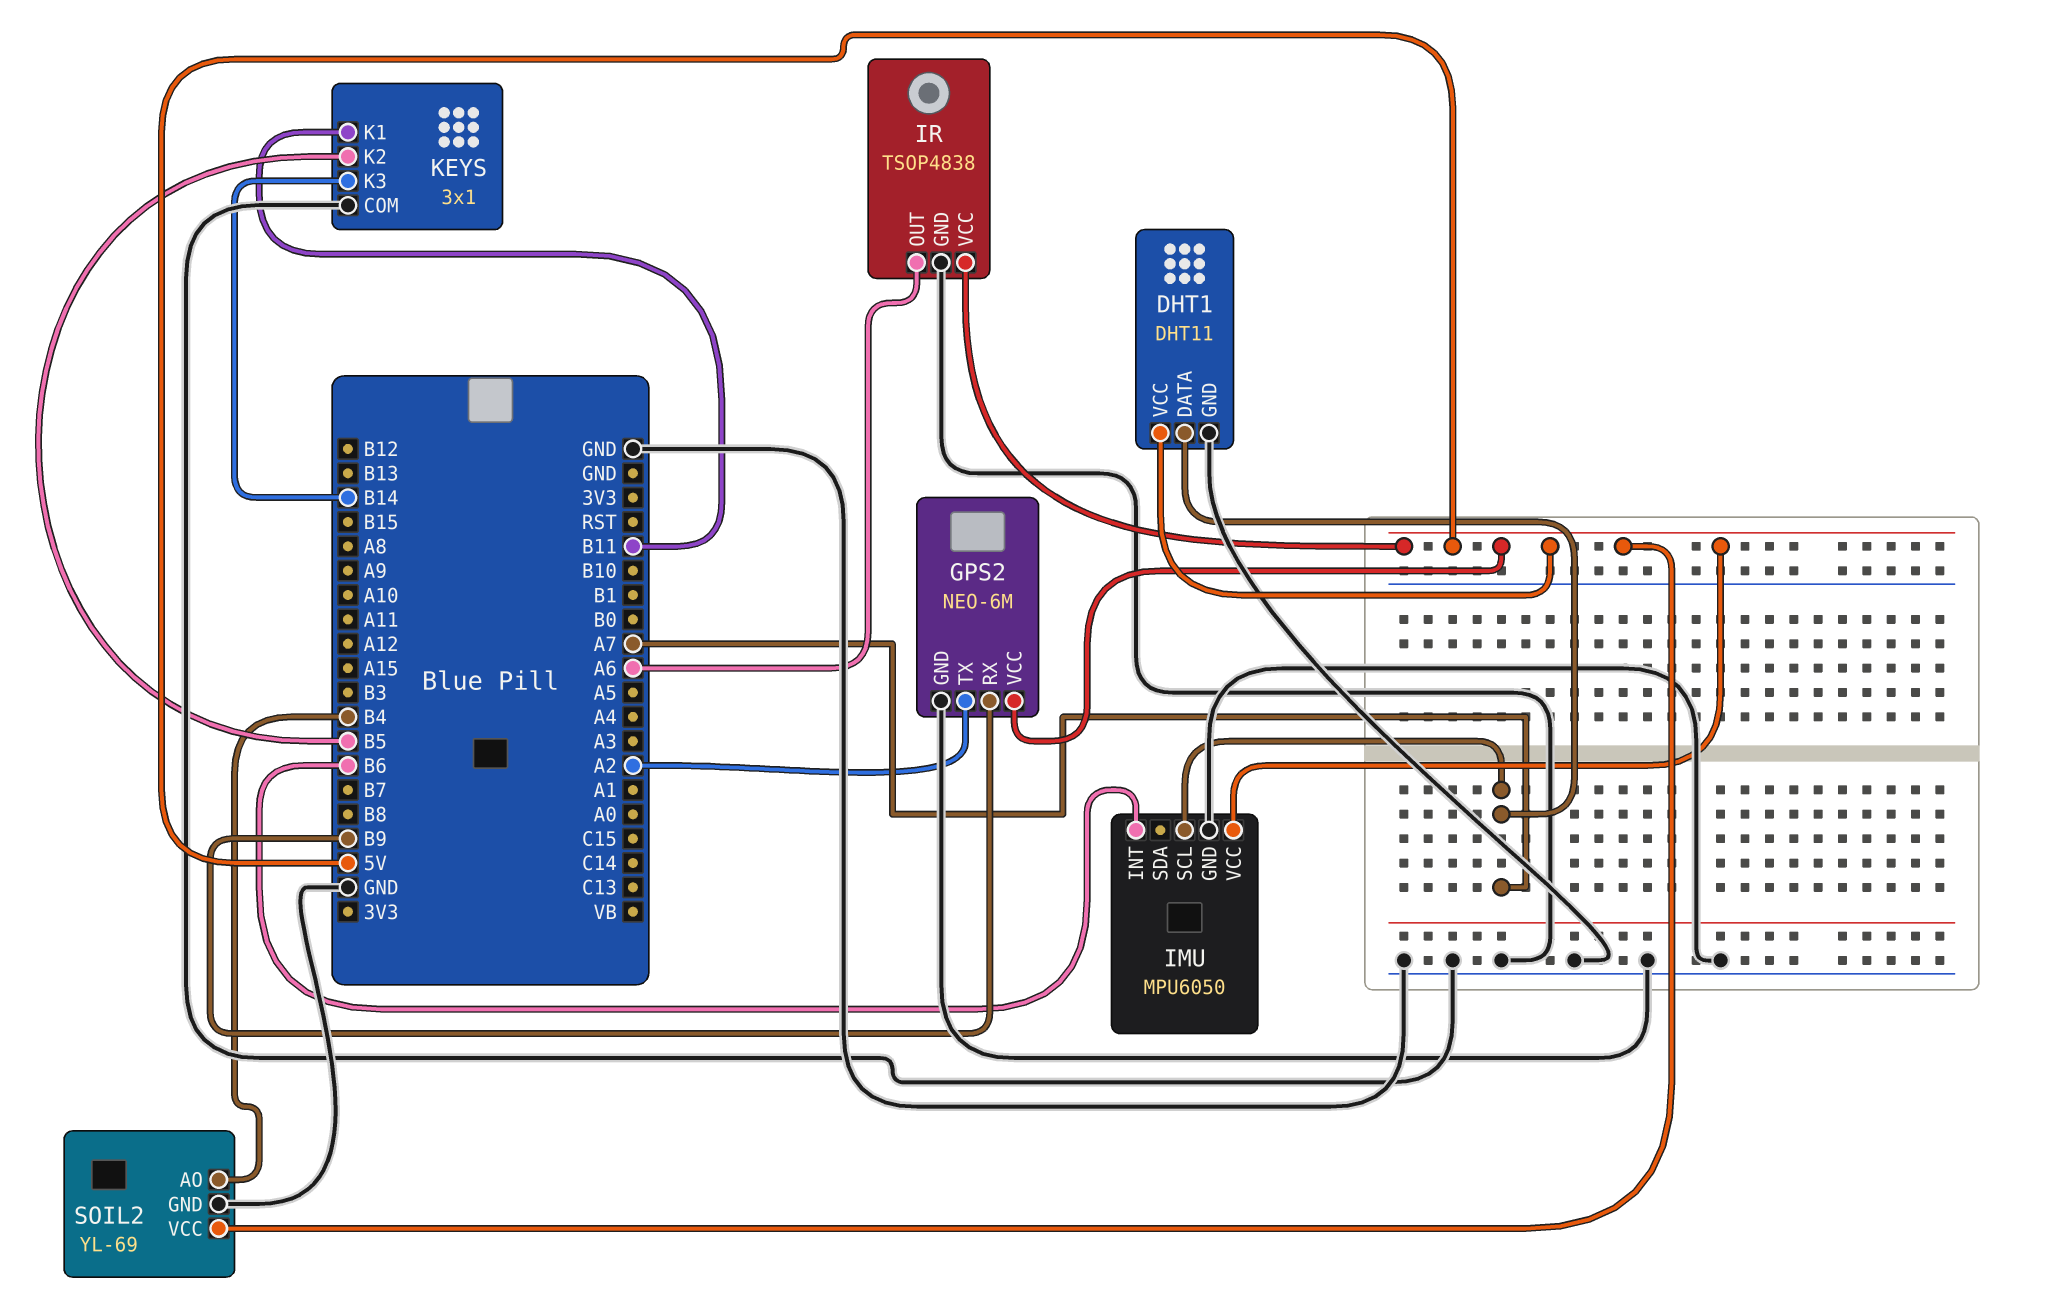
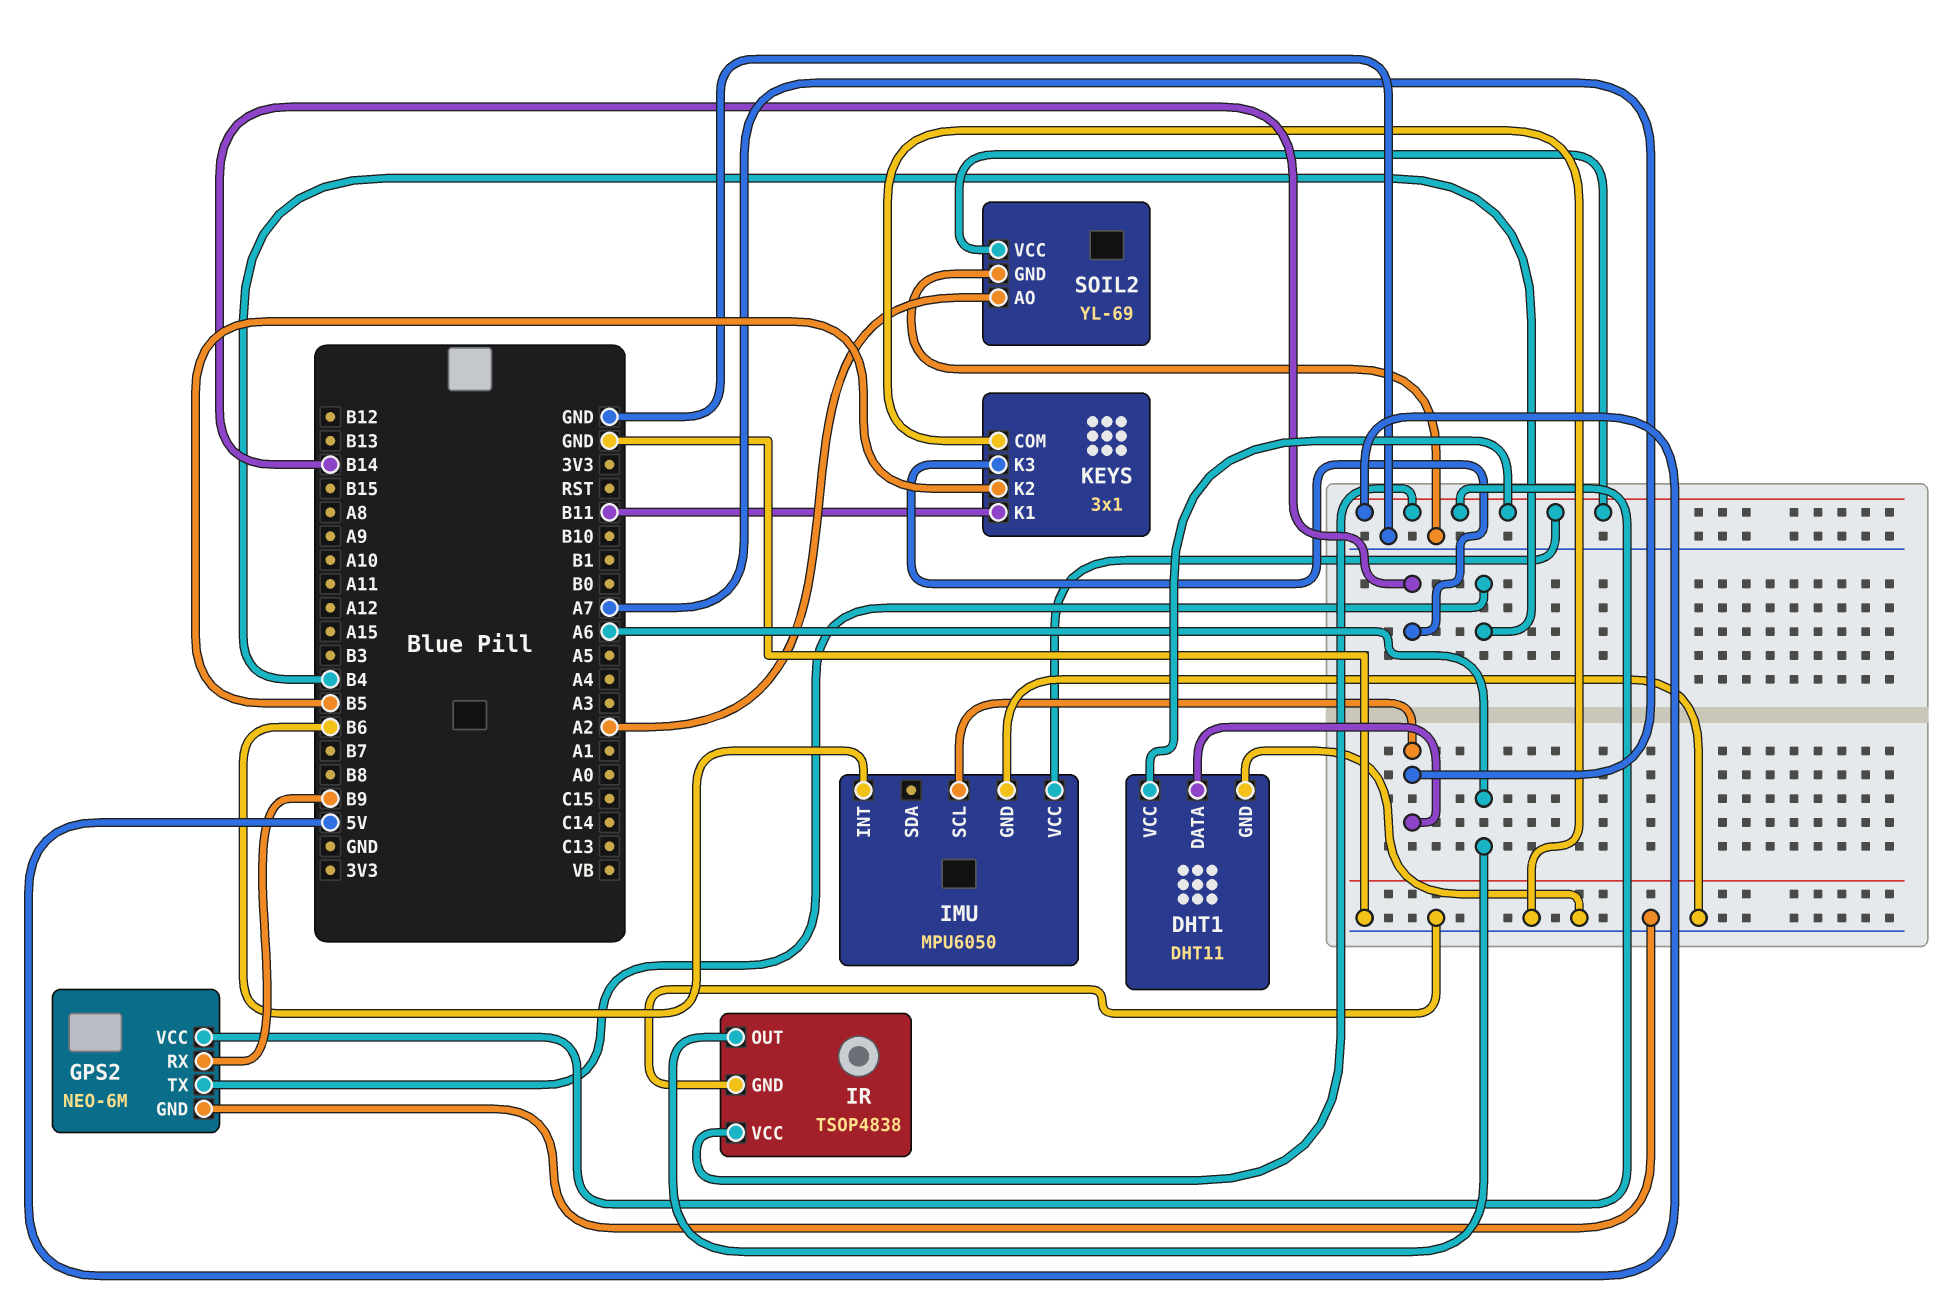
GPS2 pin TX: A2 -> B4
SOIL2 pin AO: B4 -> A2

